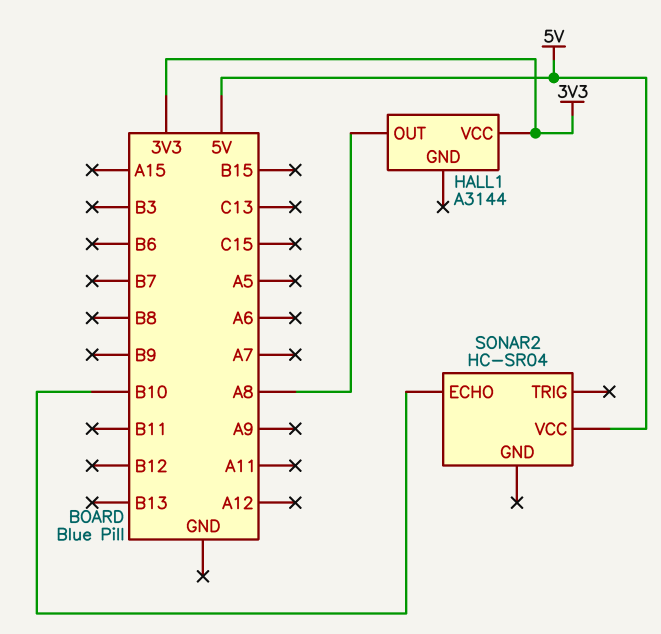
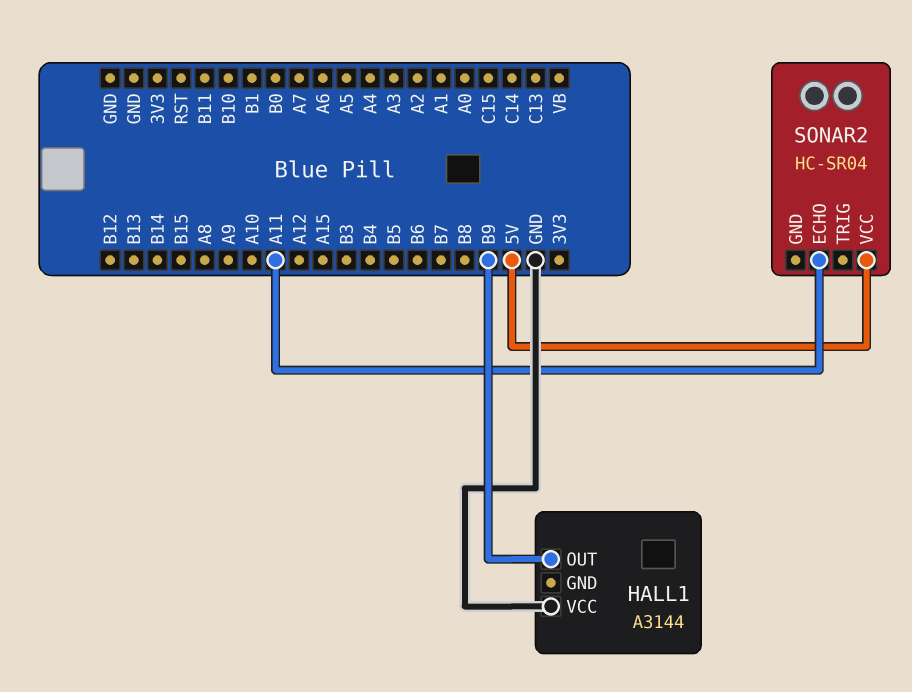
HALL1 pin OUT: A8 -> B9
HALL1 pin VCC: 3V3 -> GND
SONAR2 pin ECHO: B10 -> A11

